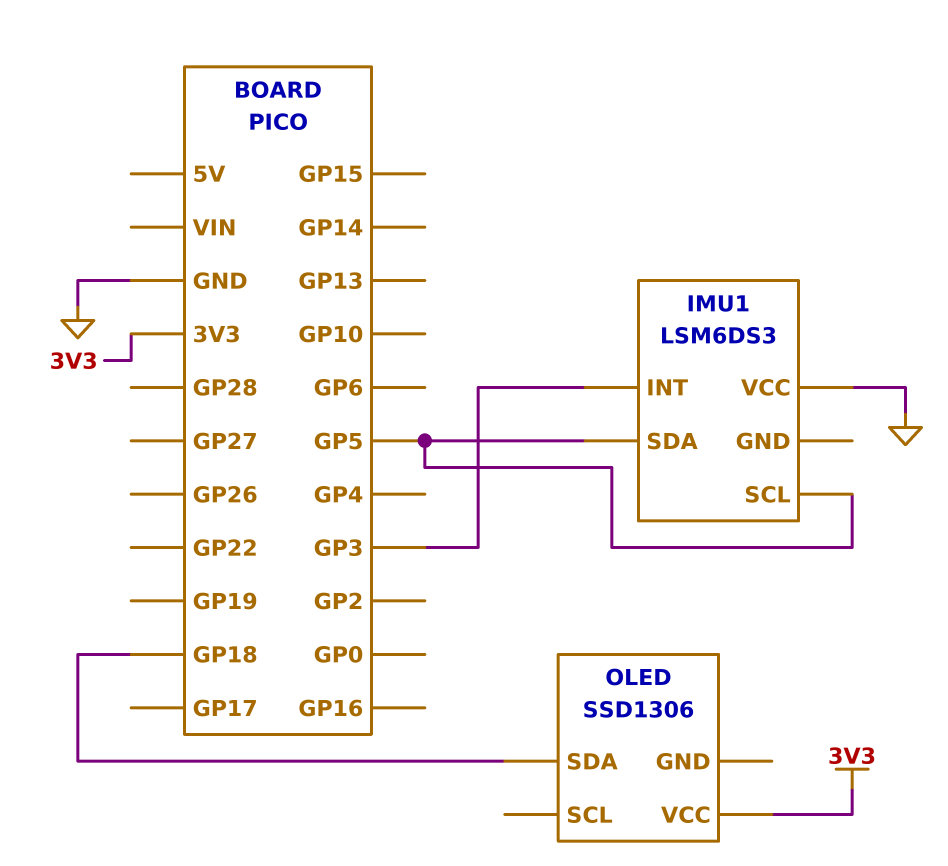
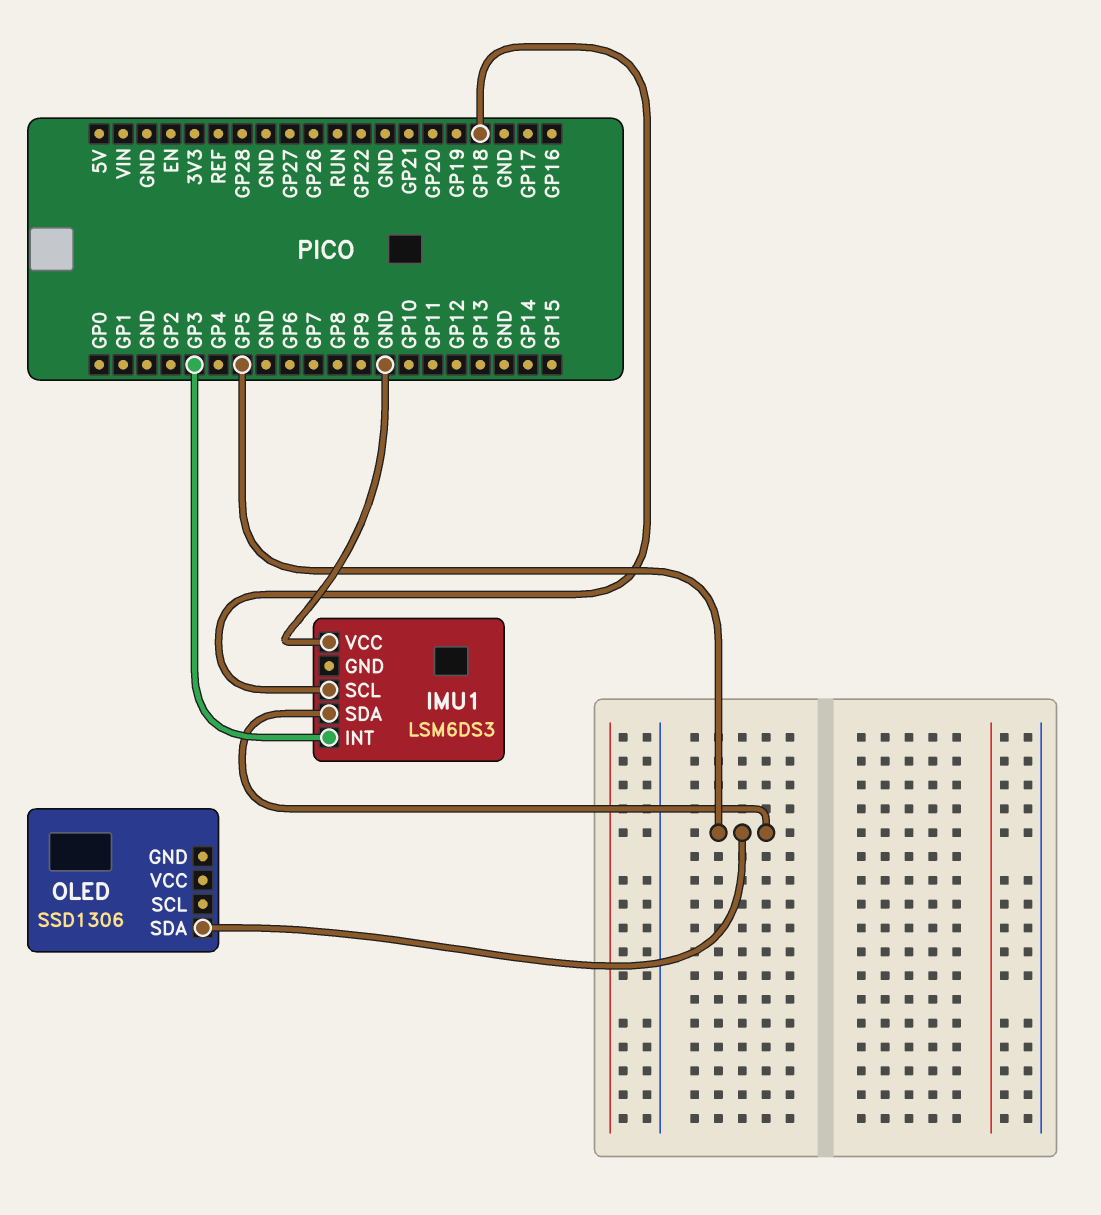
IMU1 pin SCL: GP5 -> GP18
OLED pin SDA: GP18 -> GP5
OLED pin VCC: 3V3 -> none

